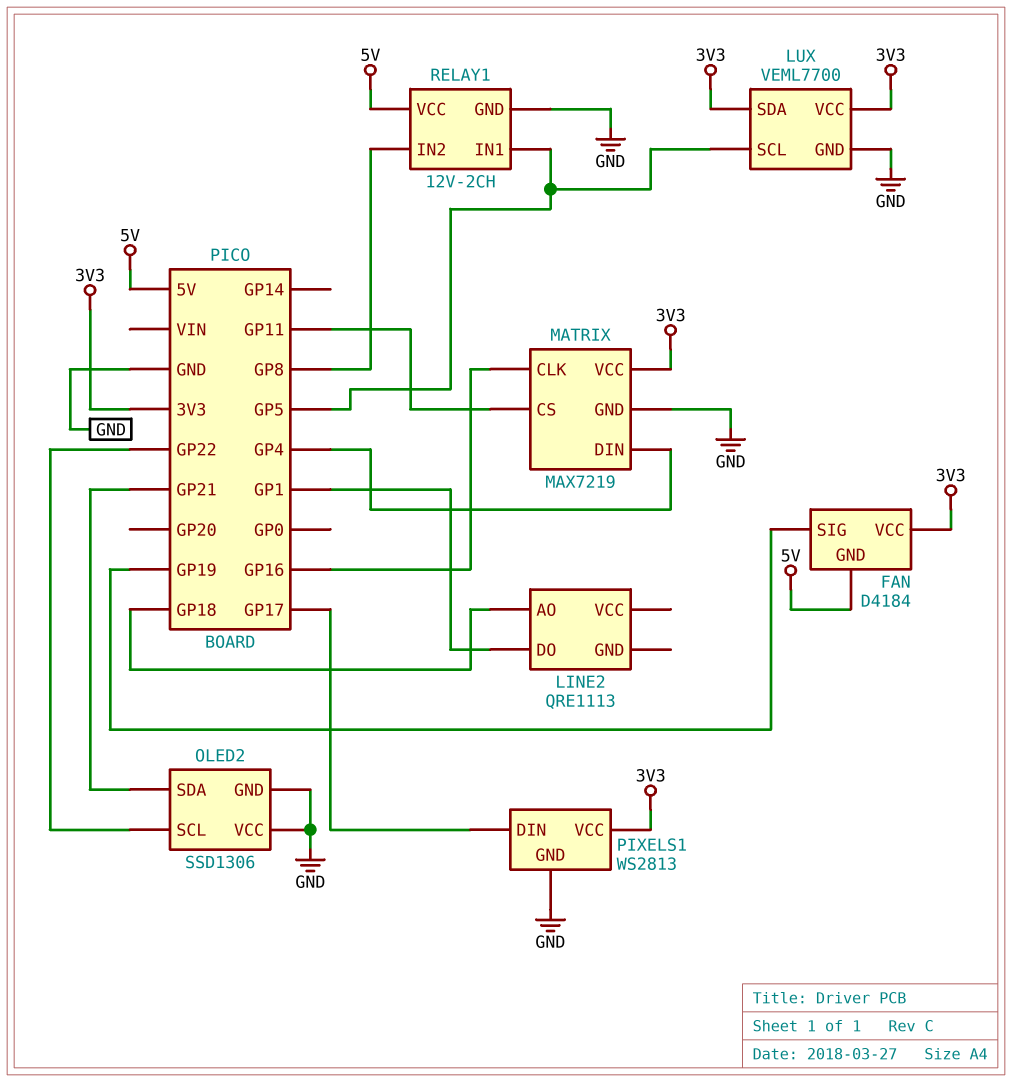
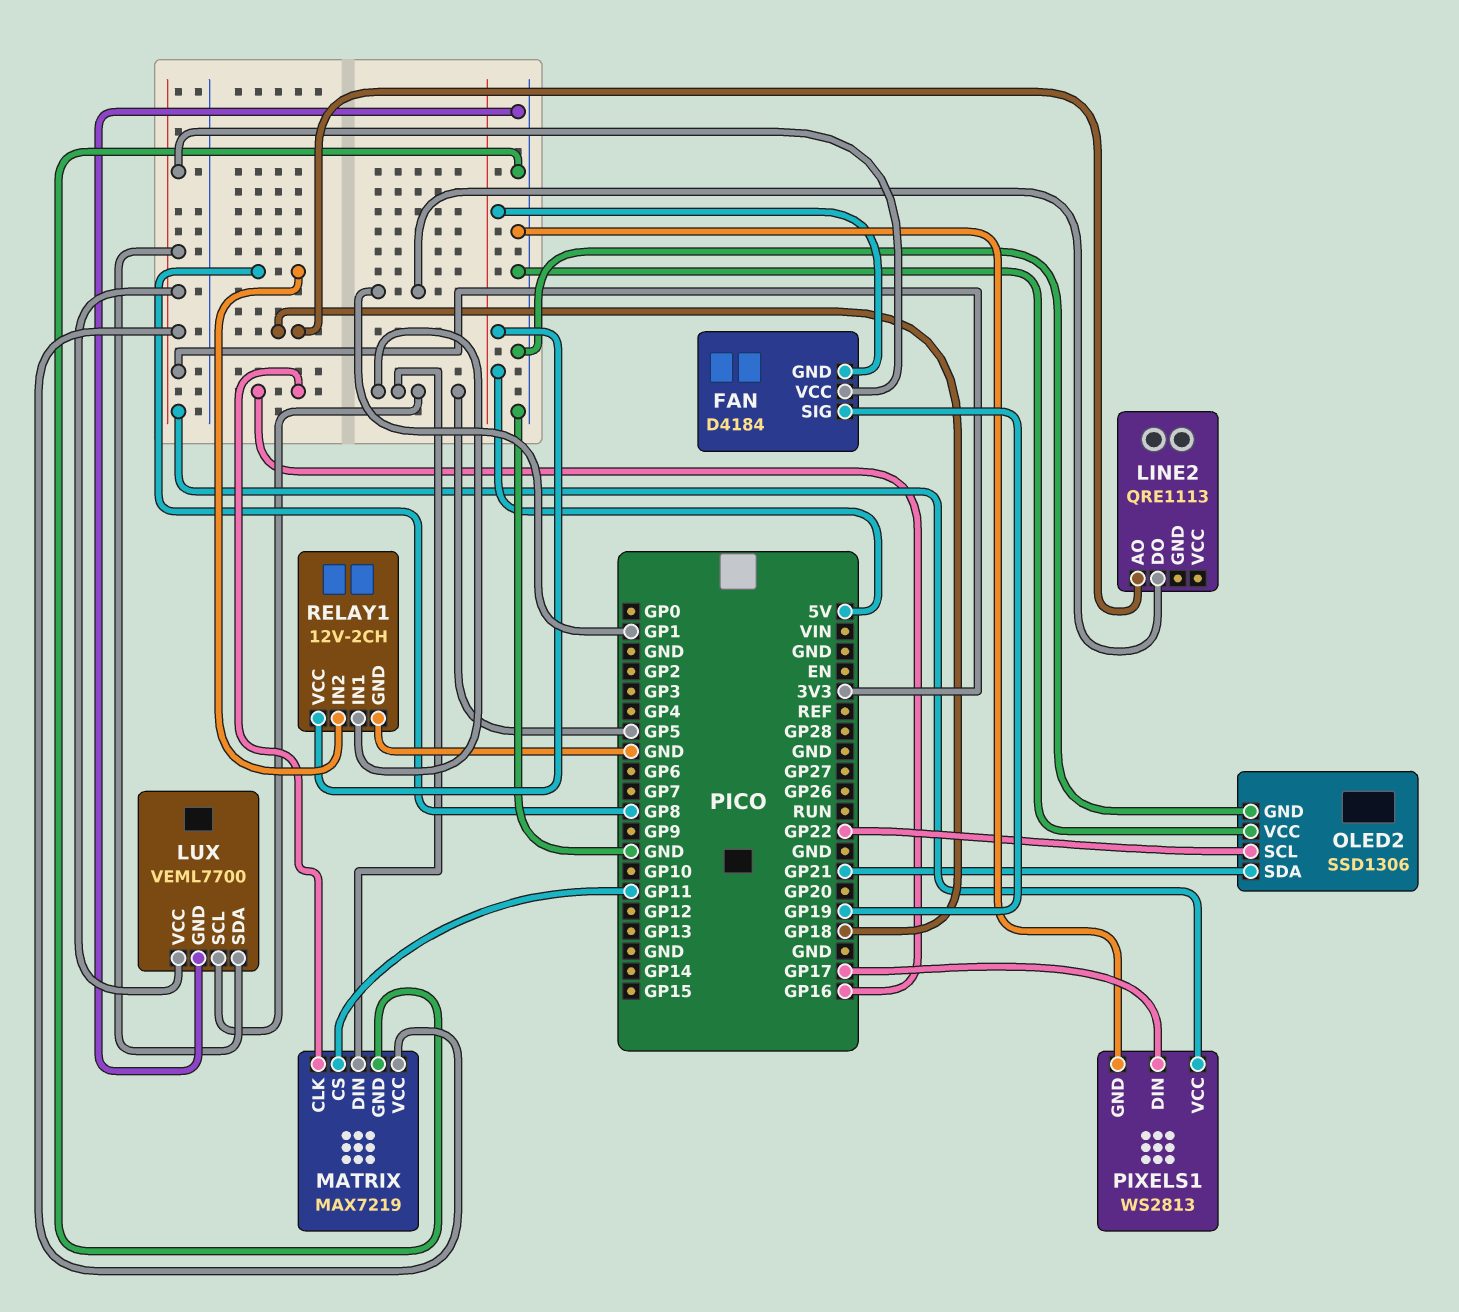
MATRIX pin DIN: GP4 -> GP5

